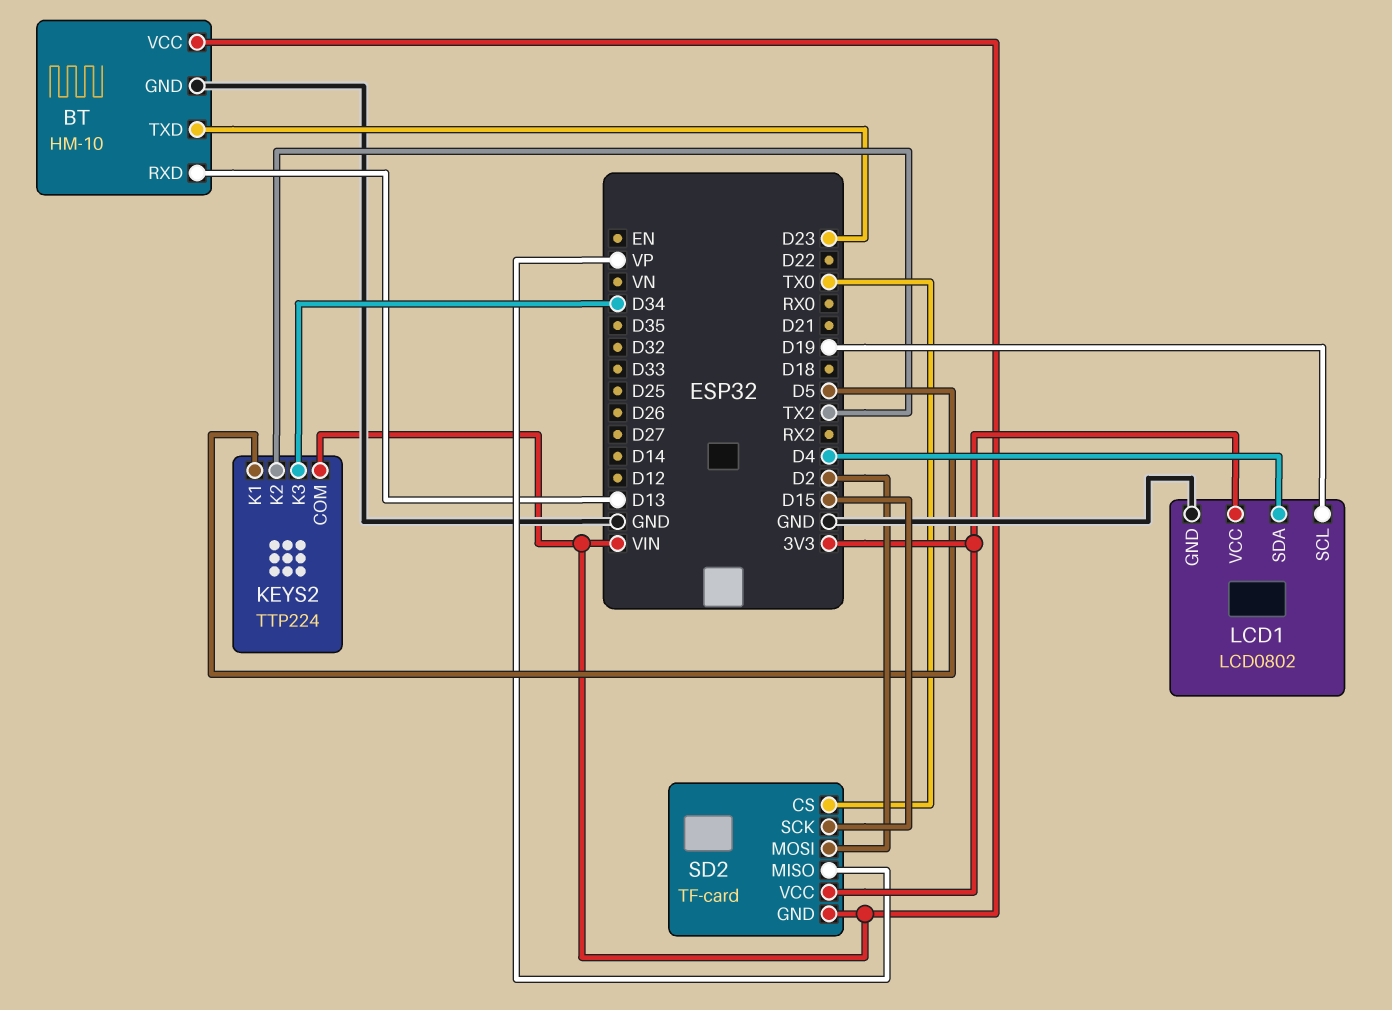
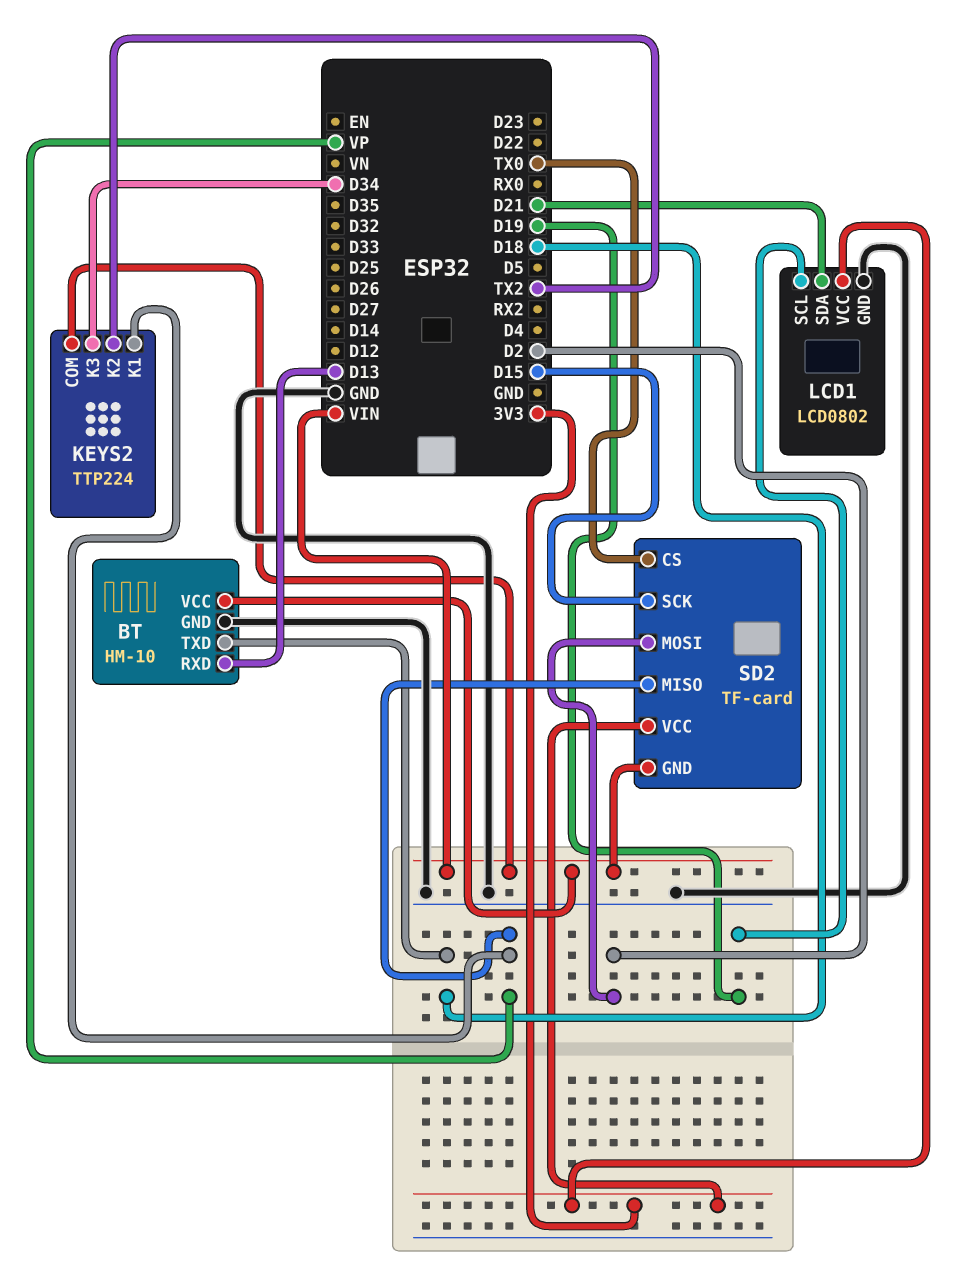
BT pin TXD: D23 -> D18
KEYS2 pin K1: D5 -> VP
LCD1 pin SDA: D4 -> D21

